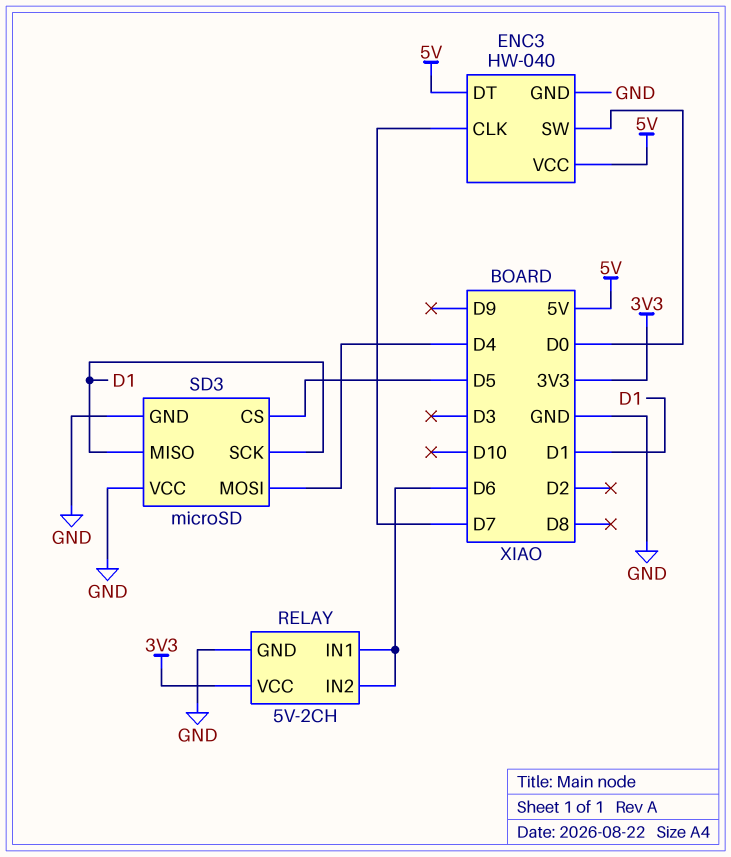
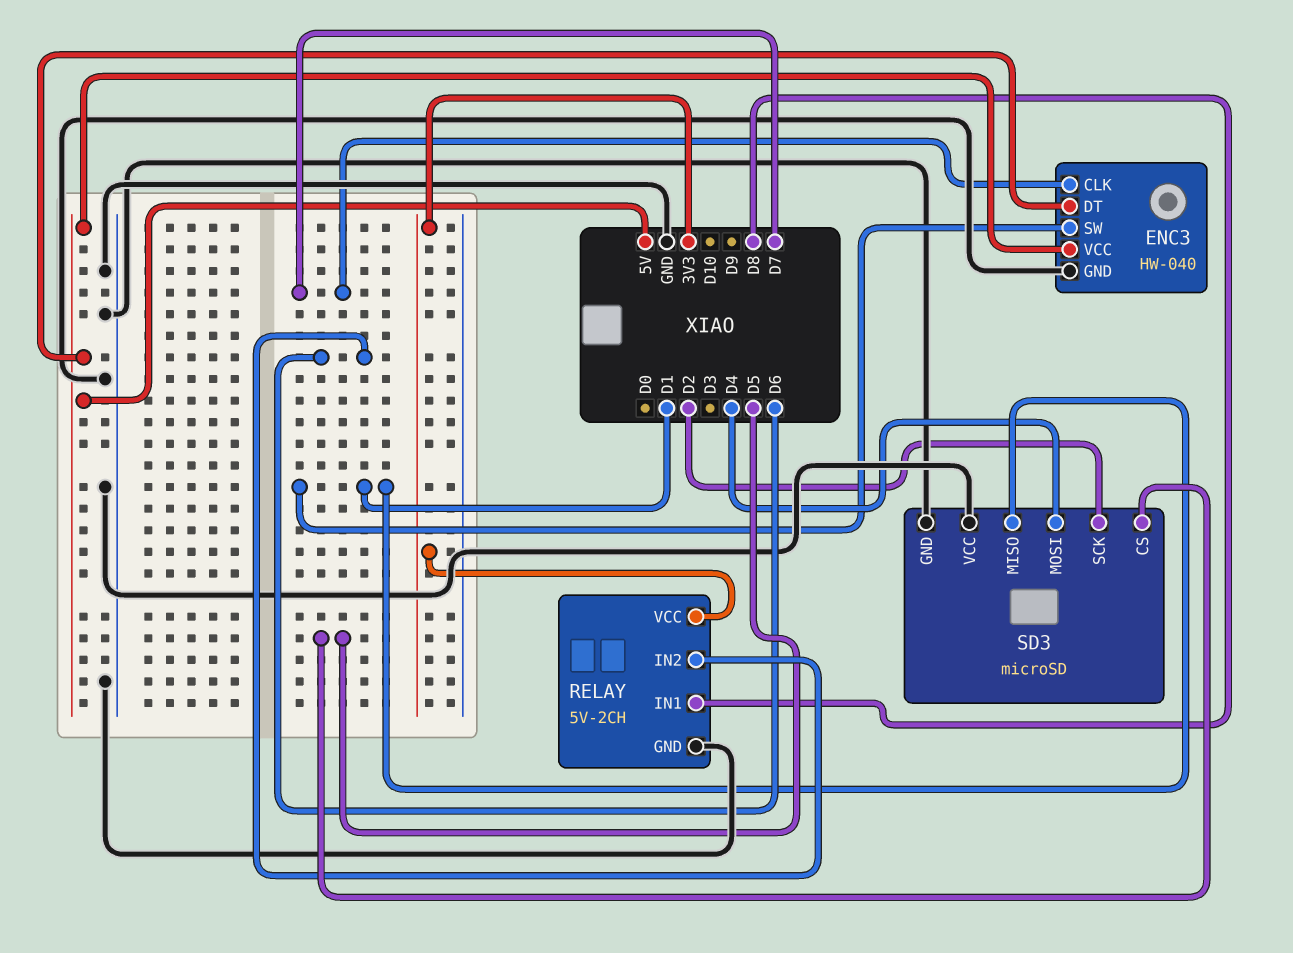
ENC3 pin SW: D0 -> D1
RELAY pin IN1: D6 -> D8
SD3 pin SCK: D1 -> D2

